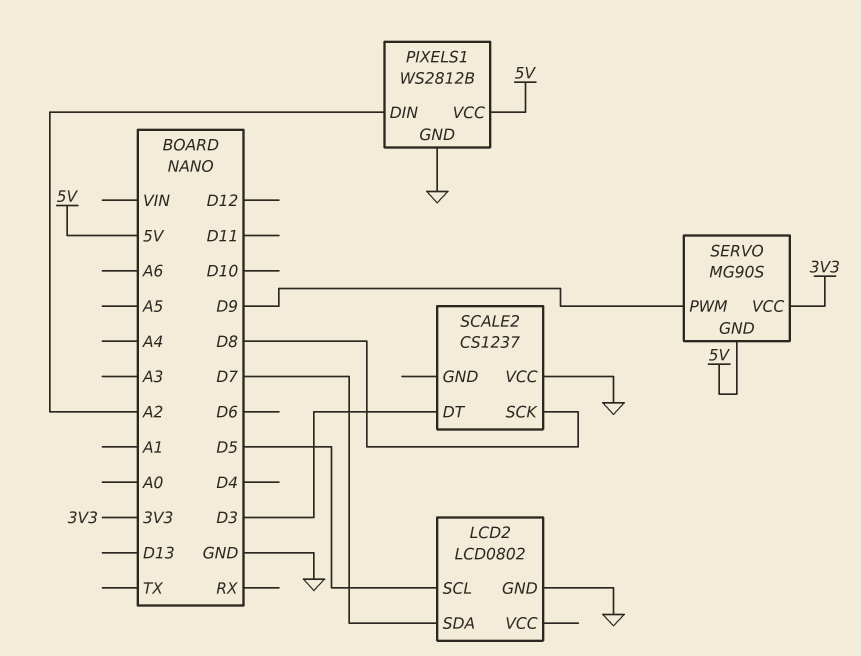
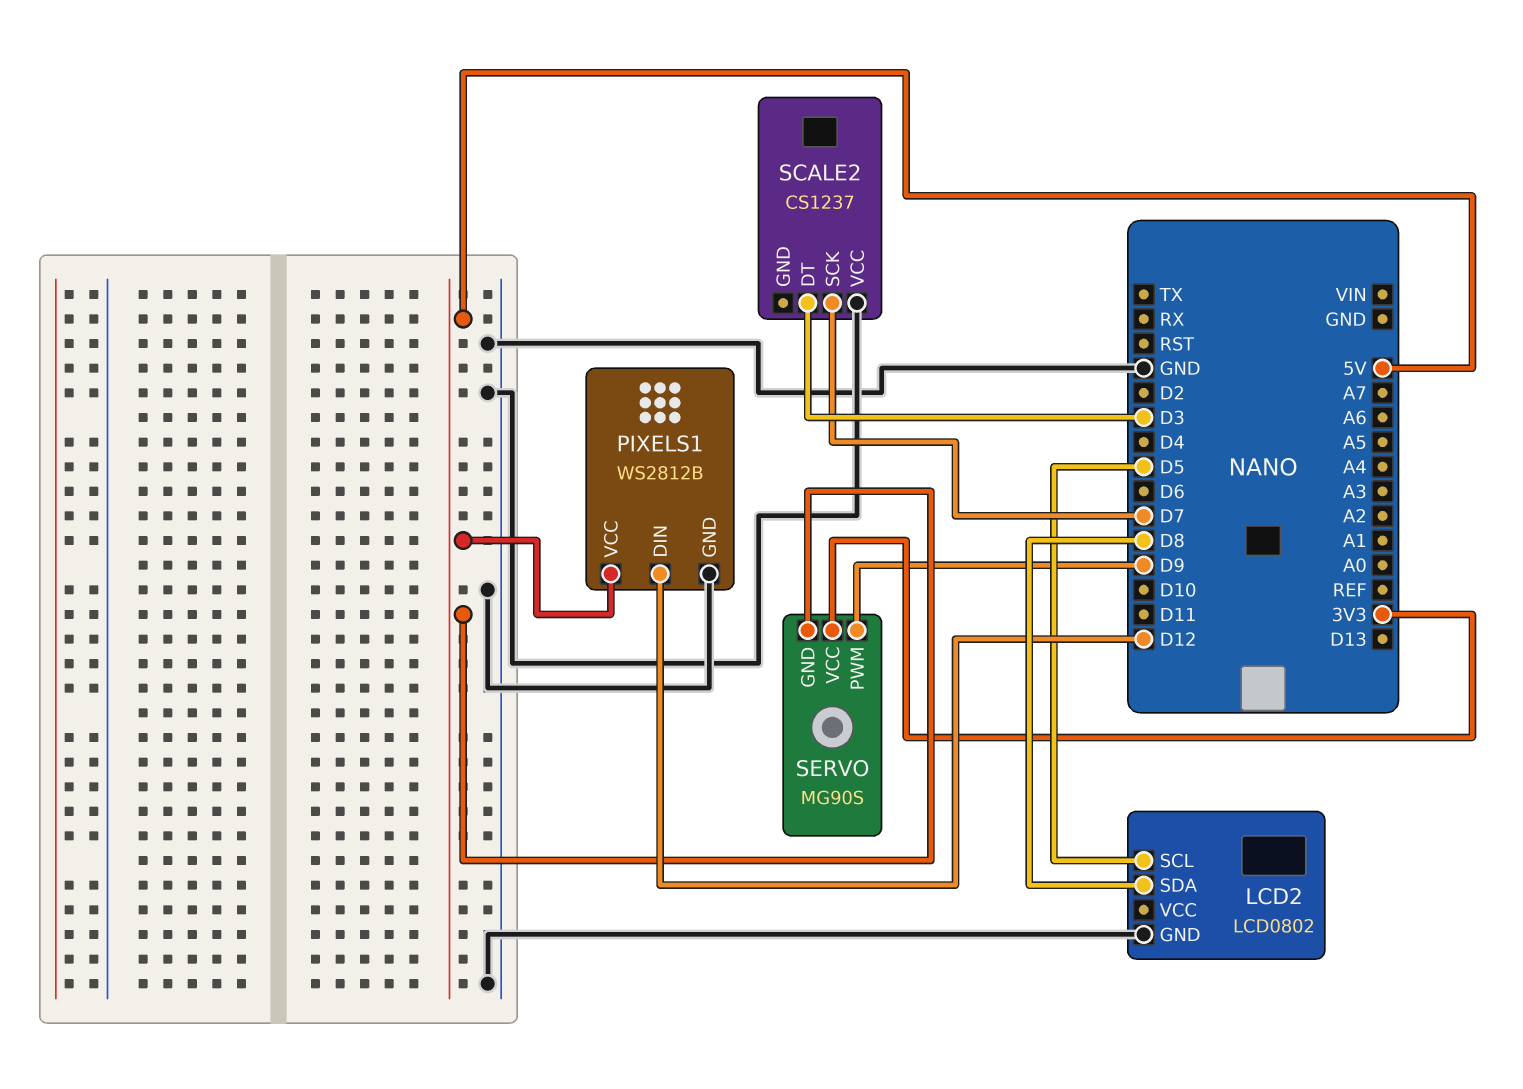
LCD2 pin SDA: D7 -> D8
PIXELS1 pin DIN: A2 -> D12
SCALE2 pin SCK: D8 -> D7

